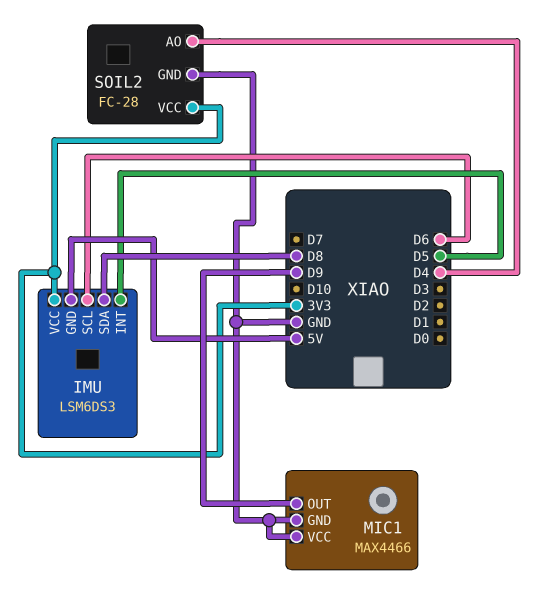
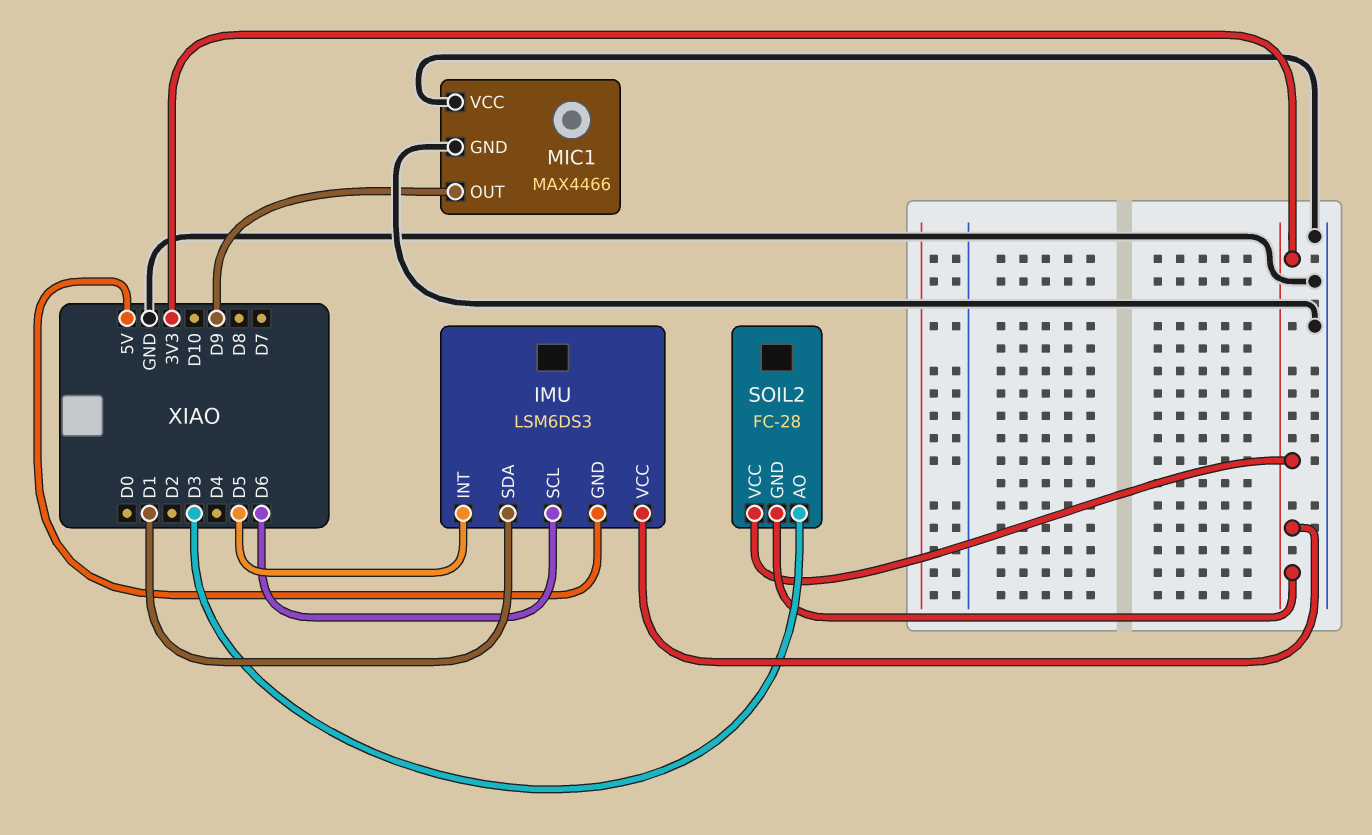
IMU pin SDA: D8 -> D1
SOIL2 pin AO: D4 -> D3
SOIL2 pin GND: GND -> 3V3

